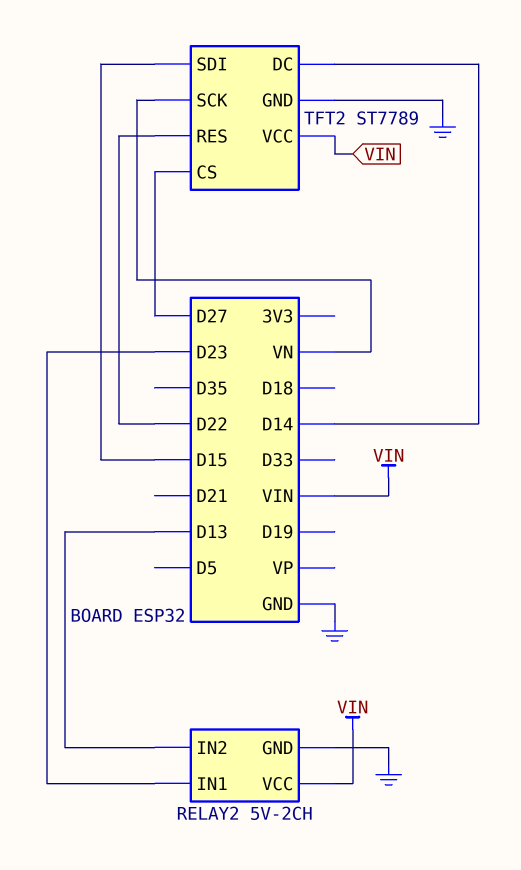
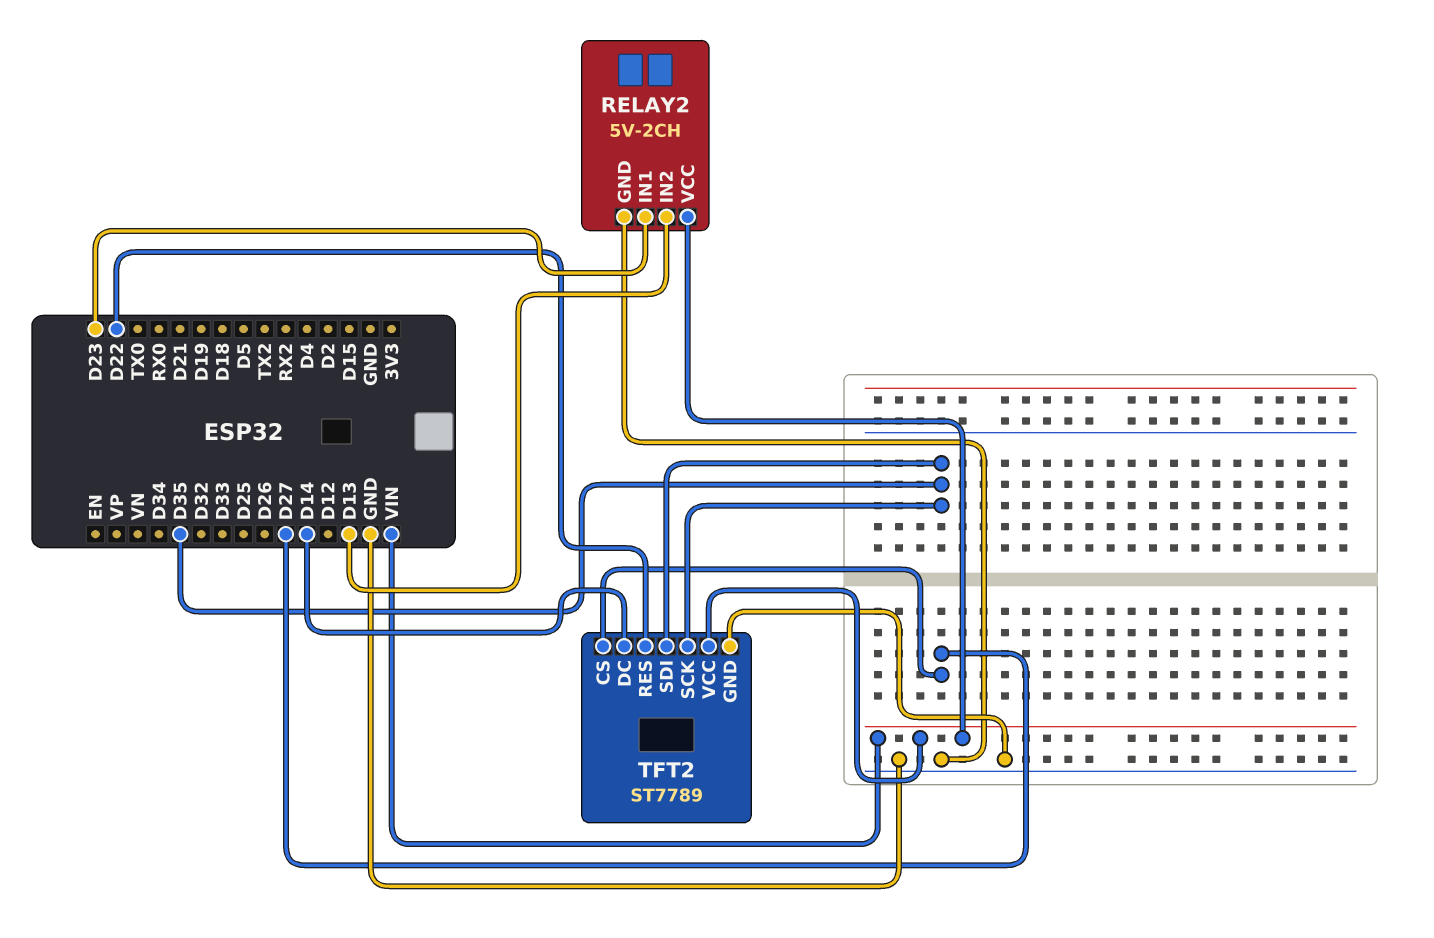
TFT2 pin SCK: VN -> D35
TFT2 pin SDI: D15 -> D35

